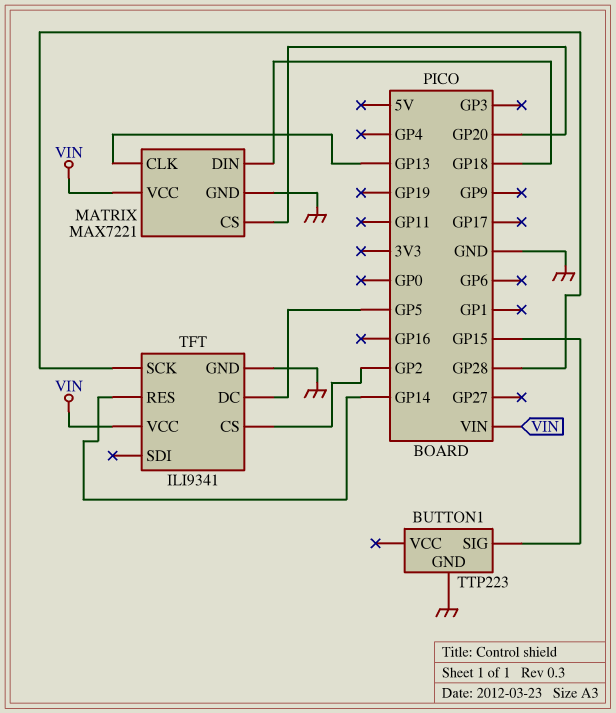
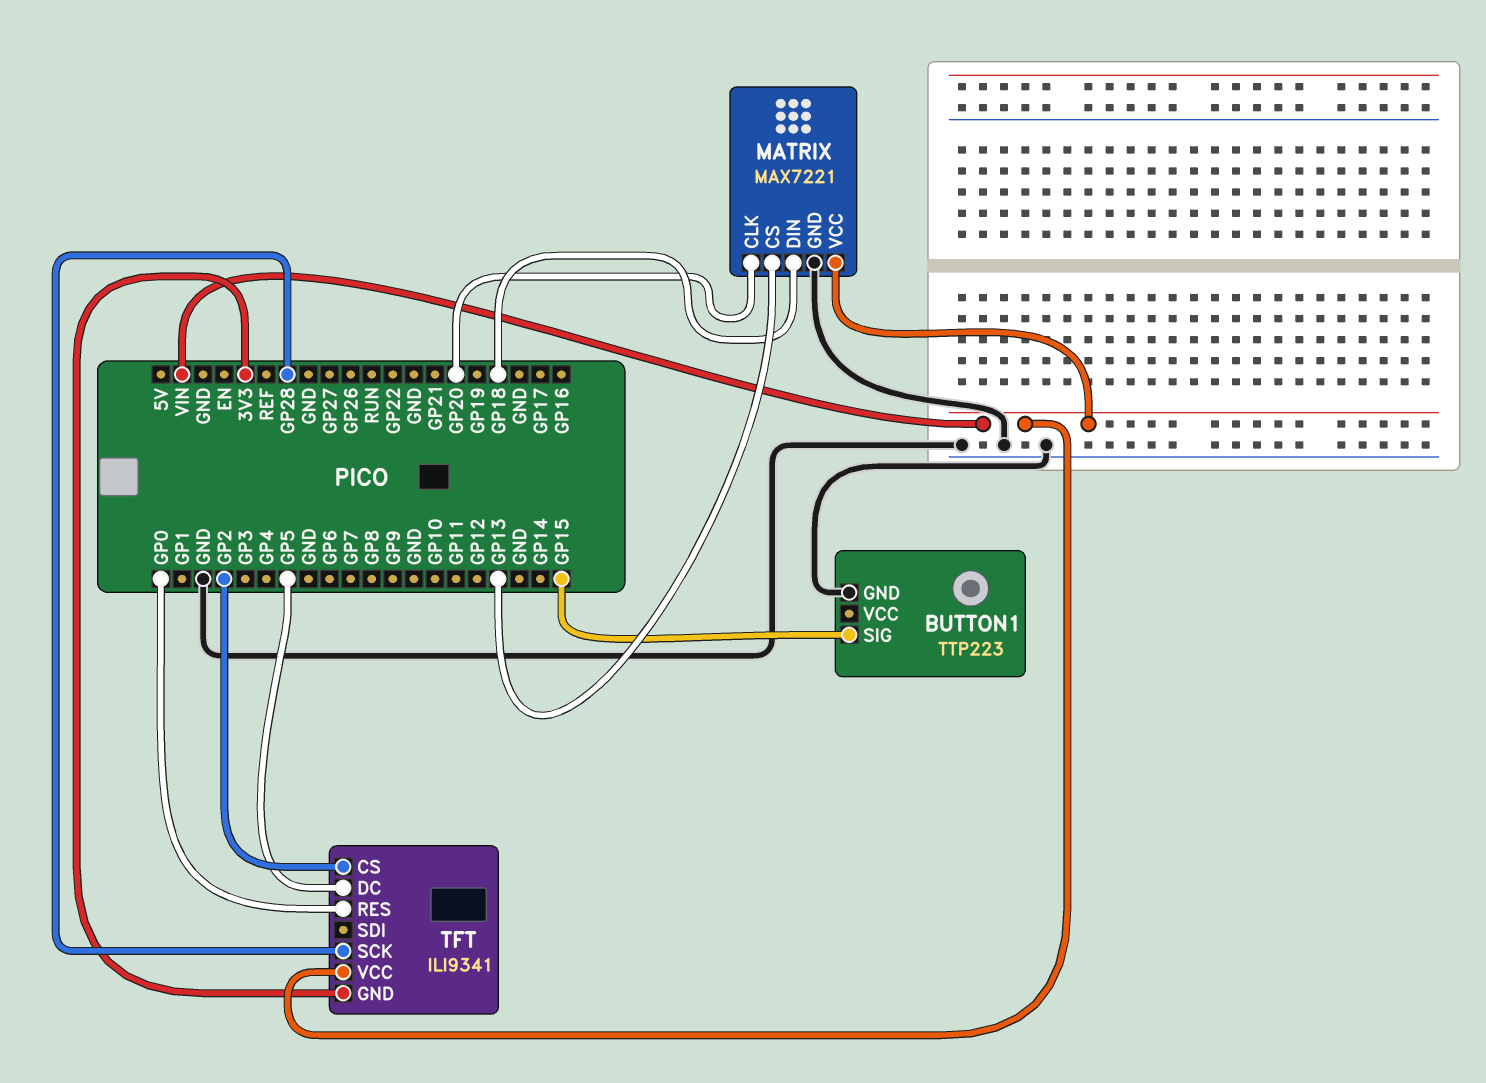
MATRIX pin CLK: GP13 -> GP20
MATRIX pin CS: GP20 -> GP13
TFT pin GND: GND -> 3V3
TFT pin RES: GP14 -> GP0

